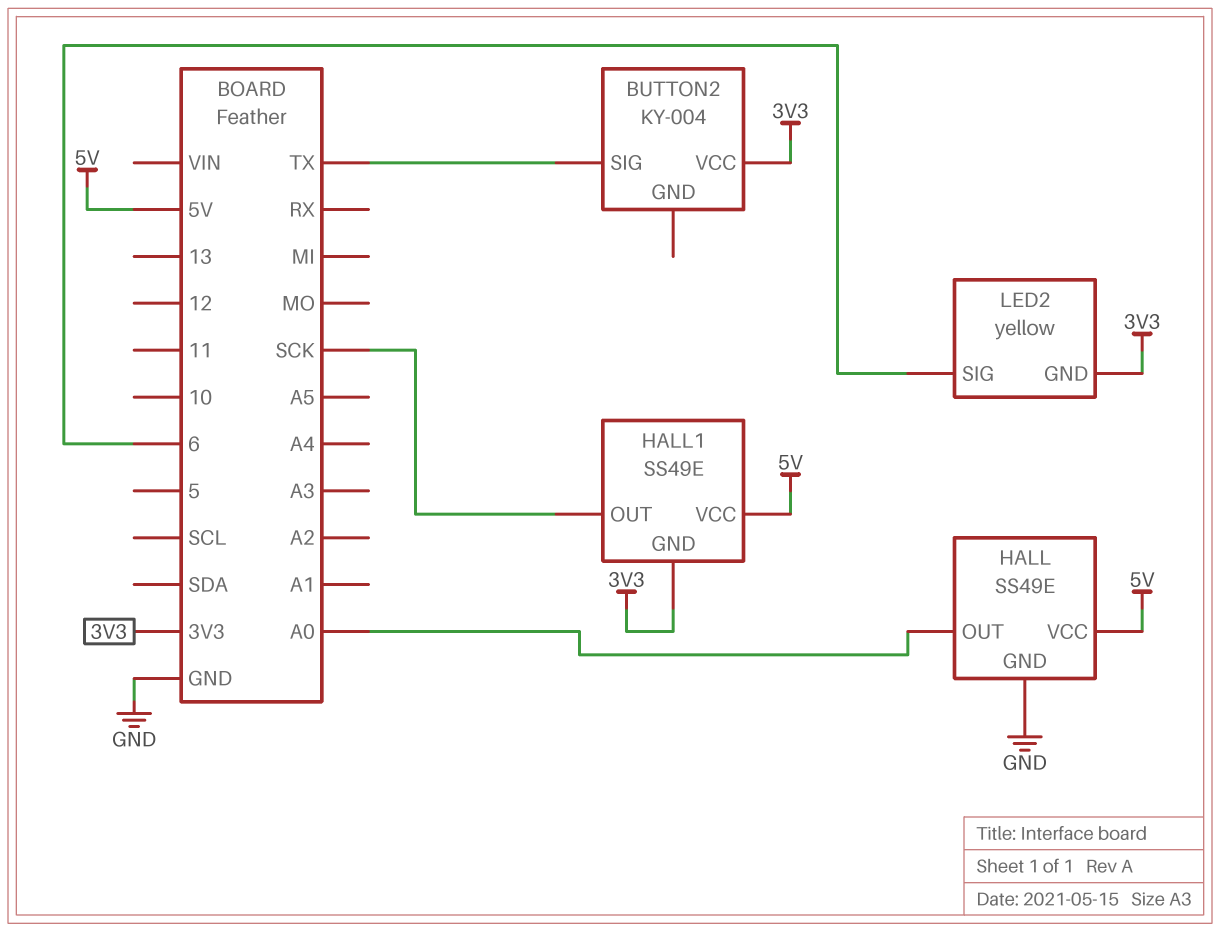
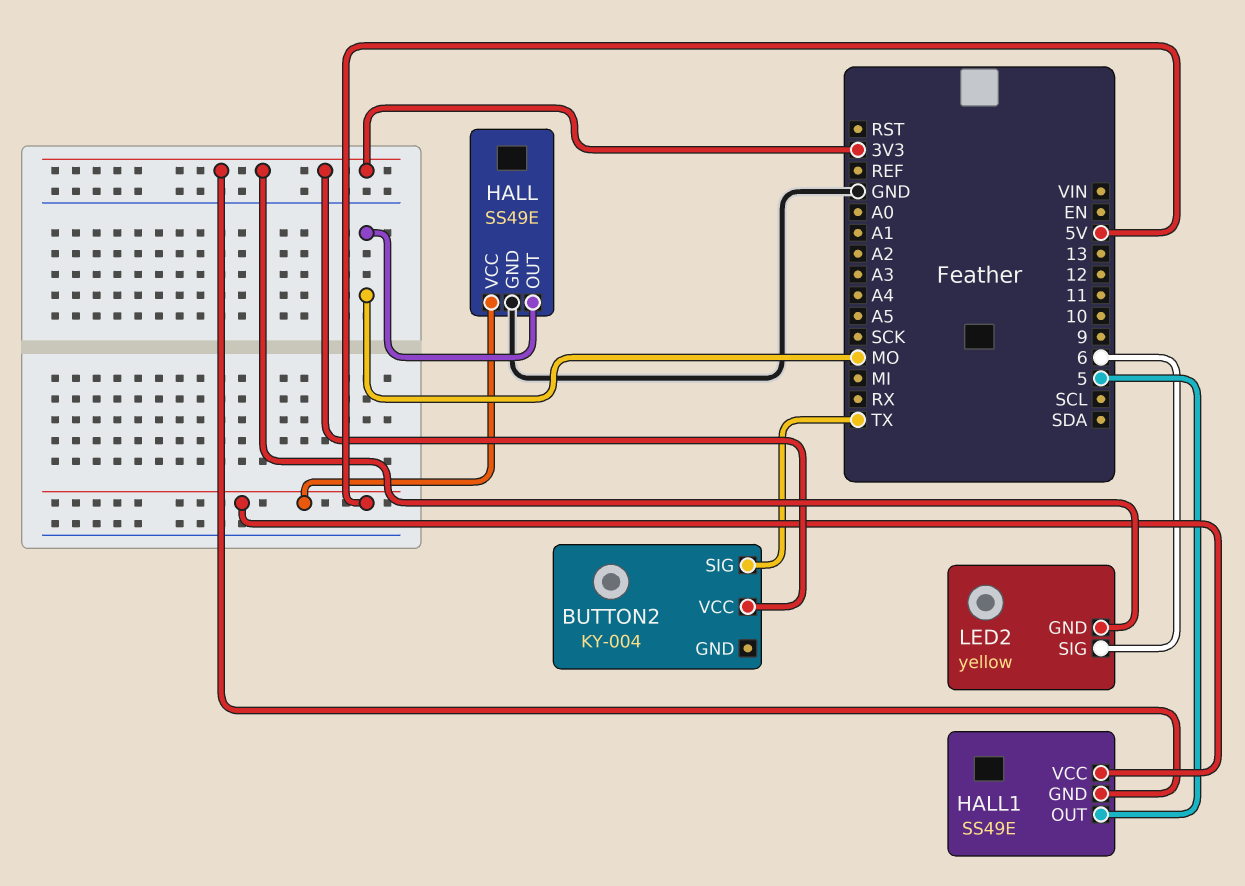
HALL pin OUT: A0 -> MO
HALL1 pin OUT: SCK -> 5

